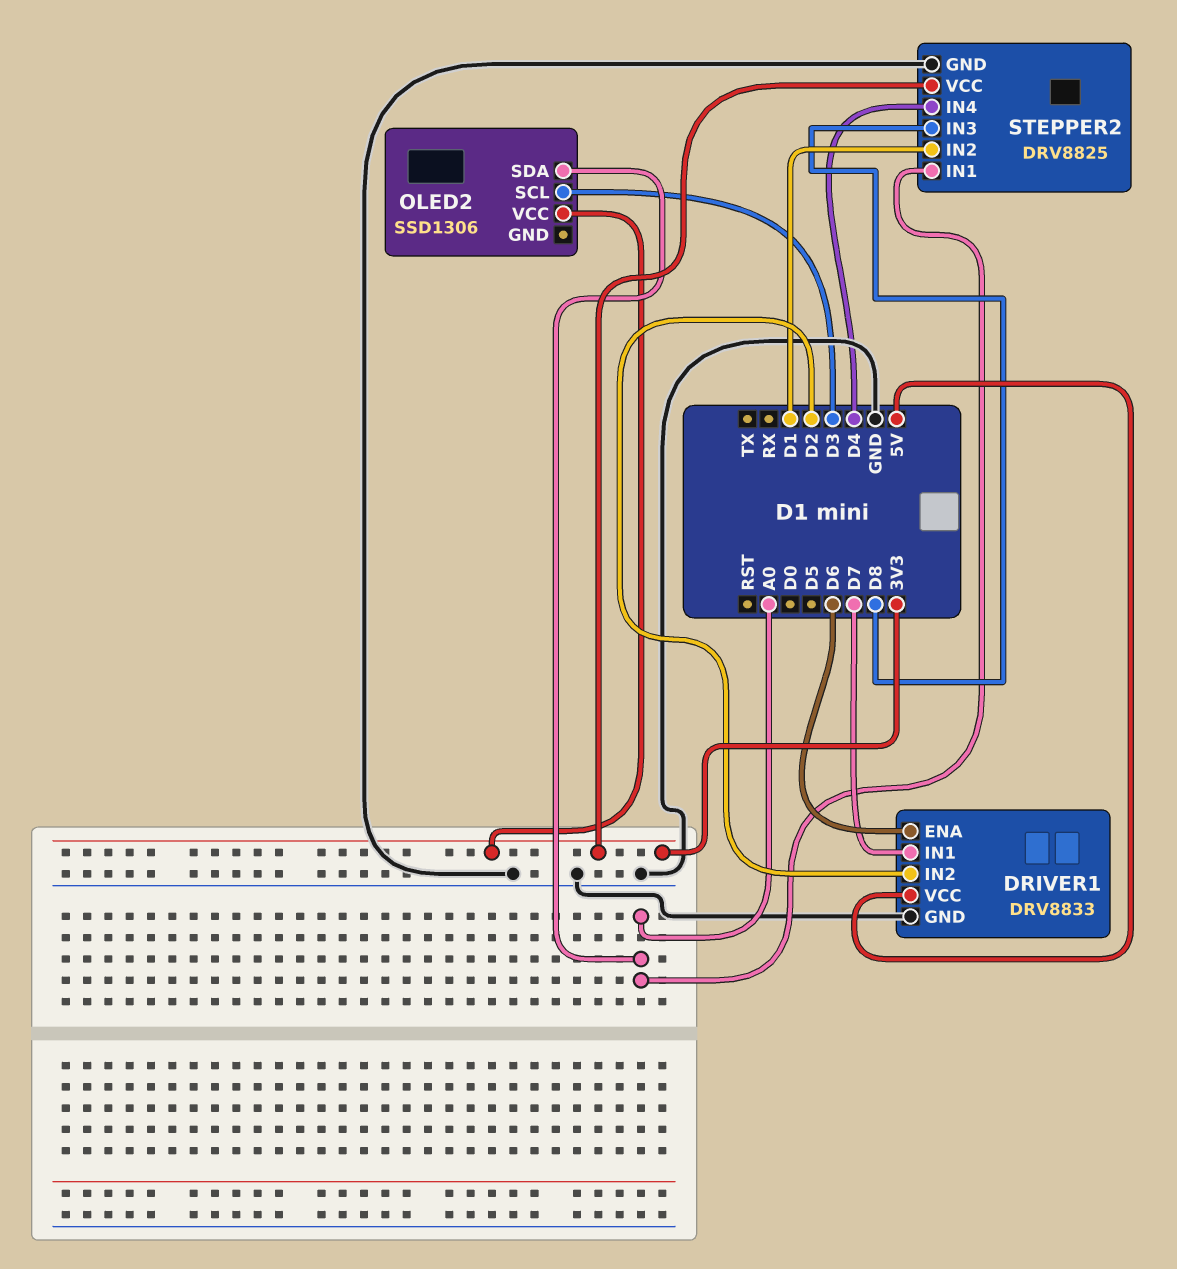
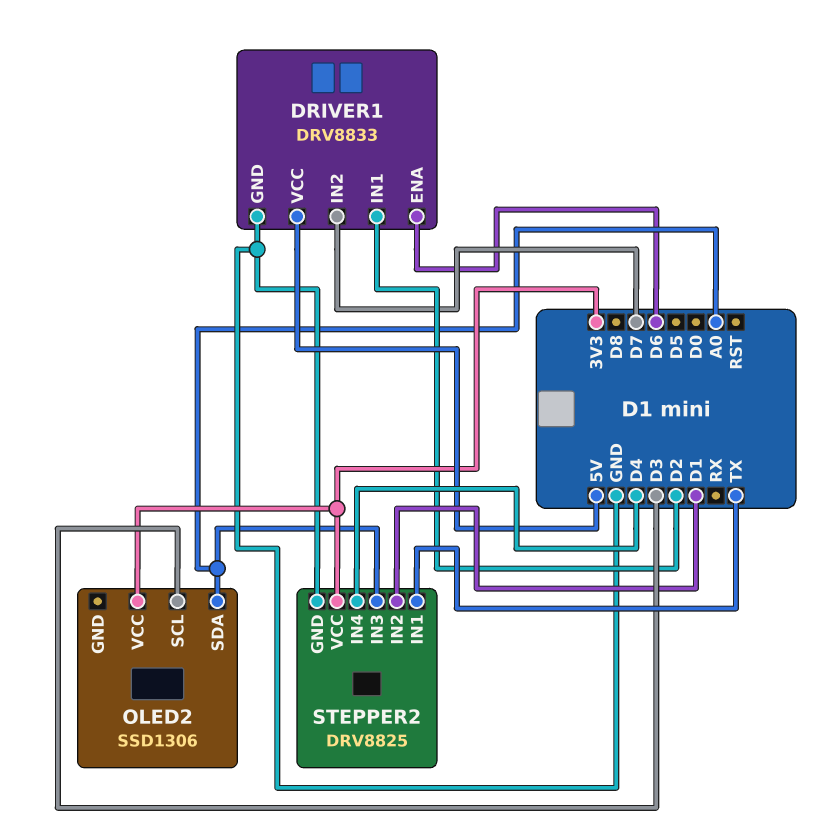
DRIVER1 pin IN1: D7 -> D2
DRIVER1 pin IN2: D2 -> D7
STEPPER2 pin IN1: A0 -> TX
STEPPER2 pin IN3: D8 -> A0

